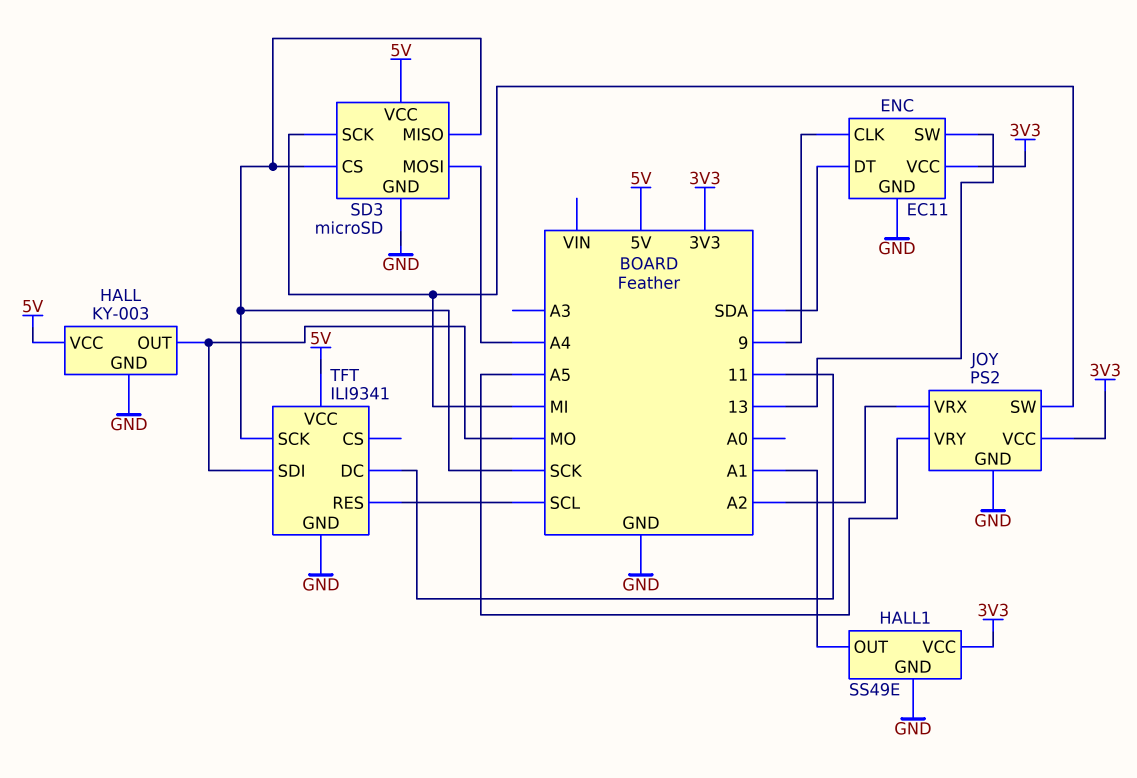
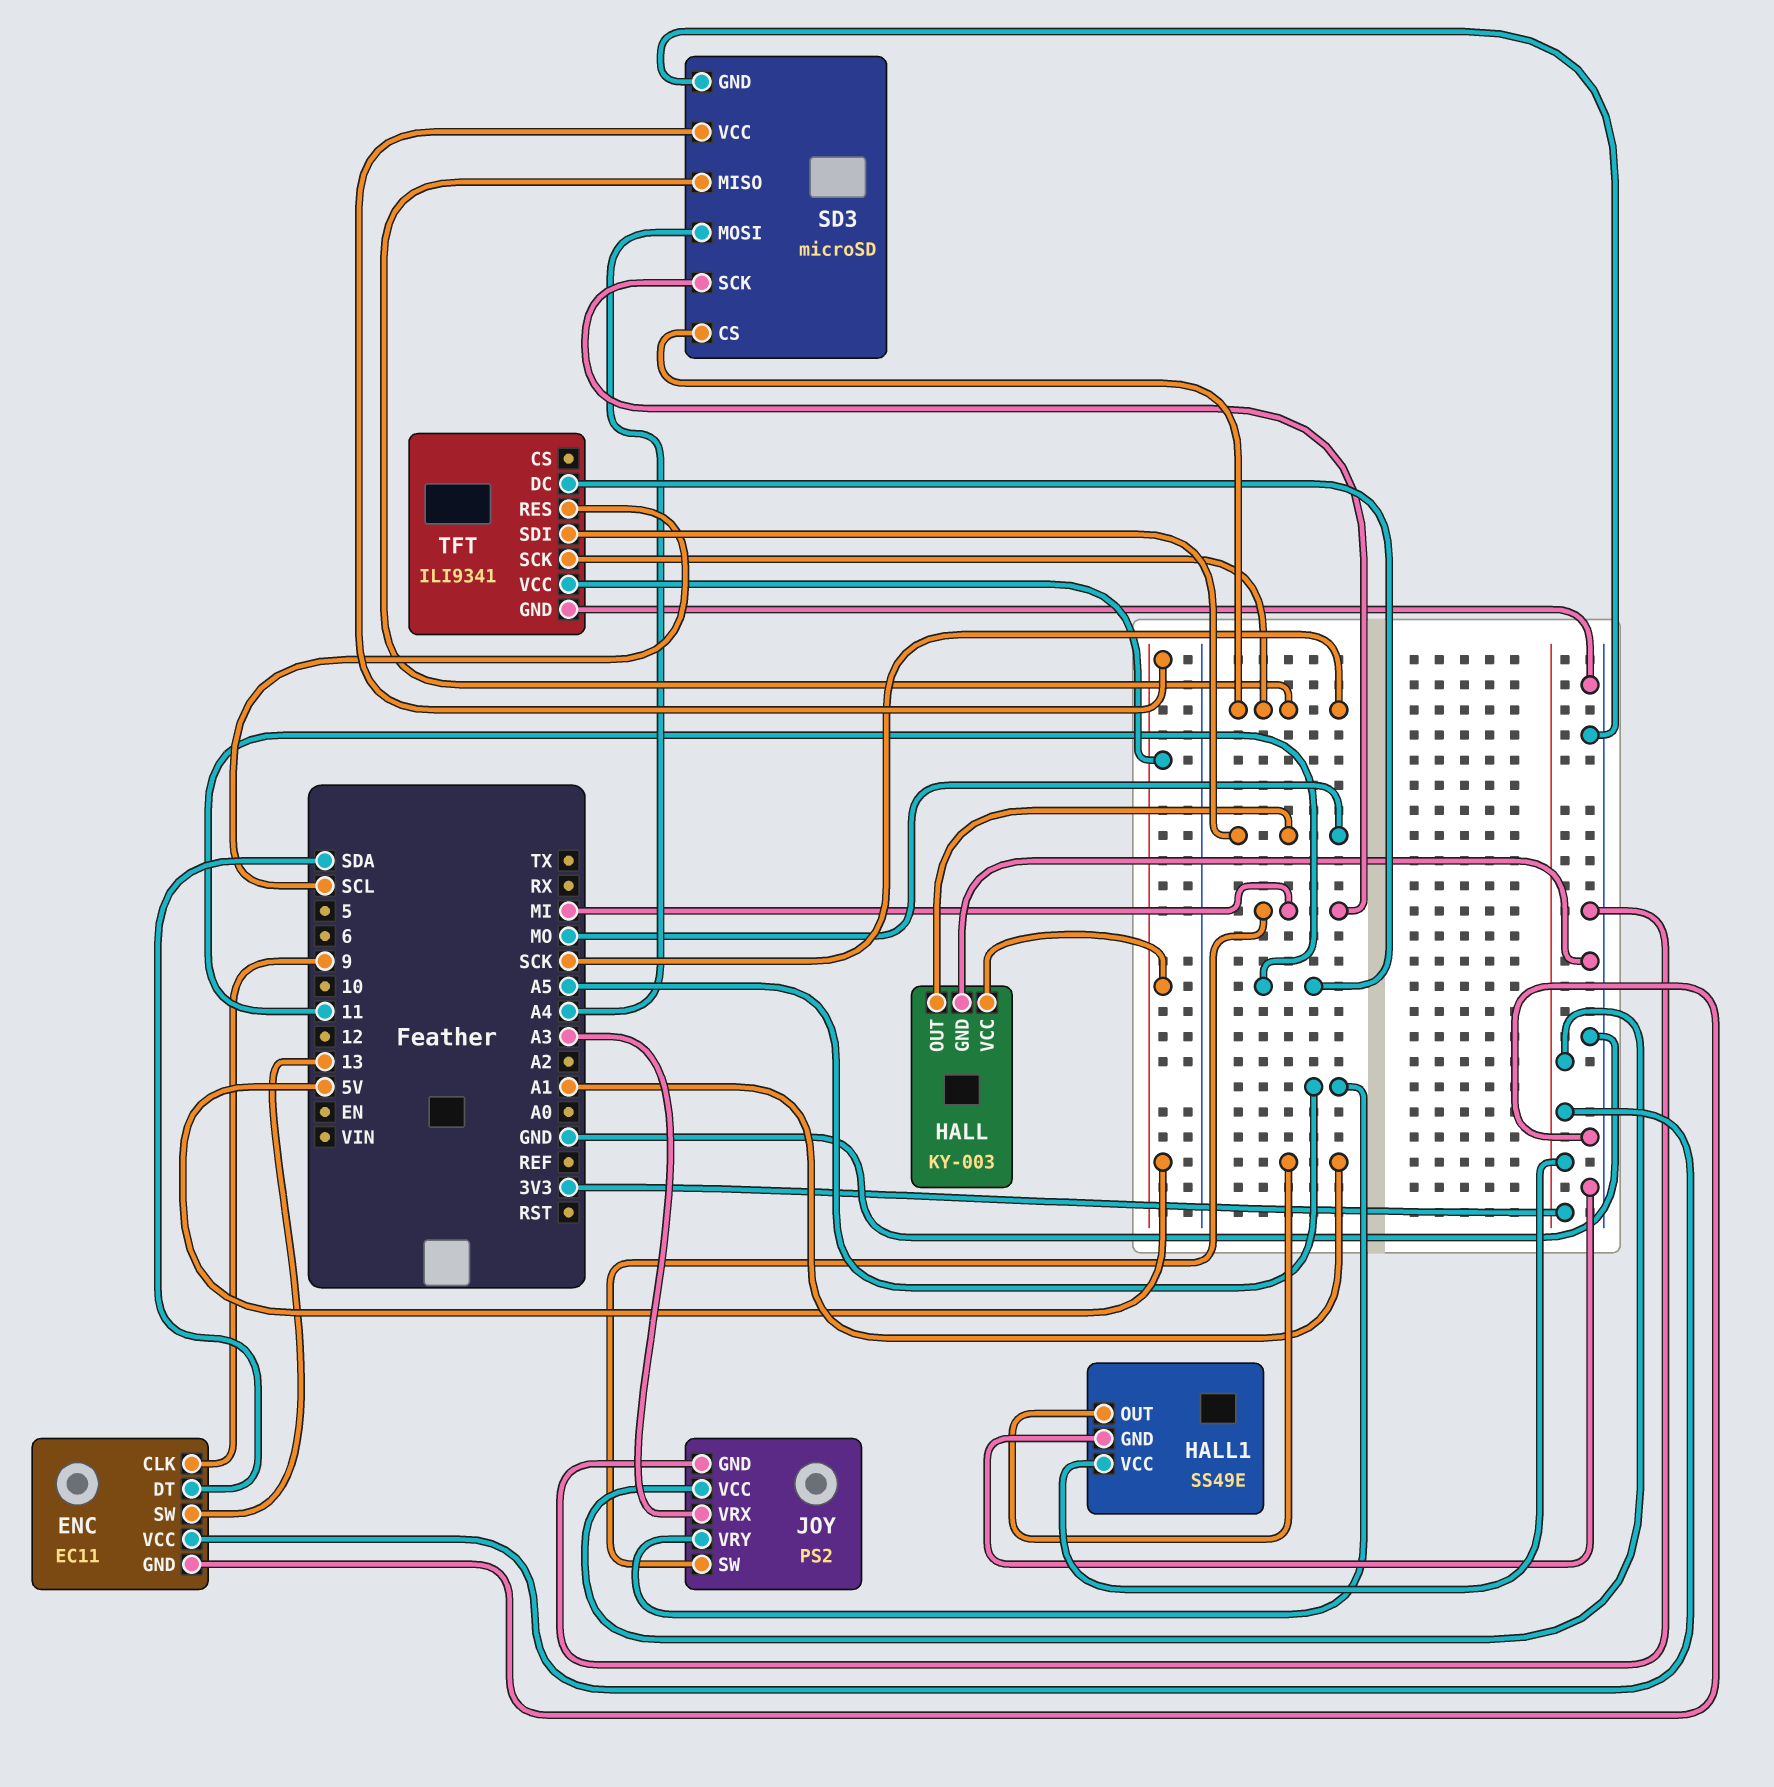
JOY pin VRX: A2 -> A3

